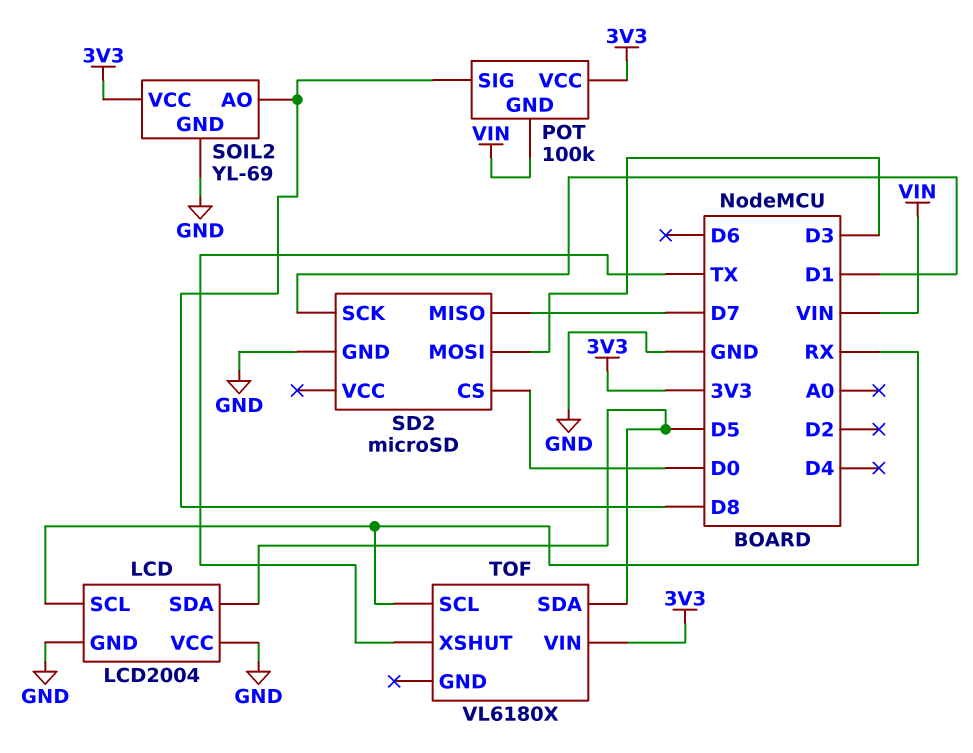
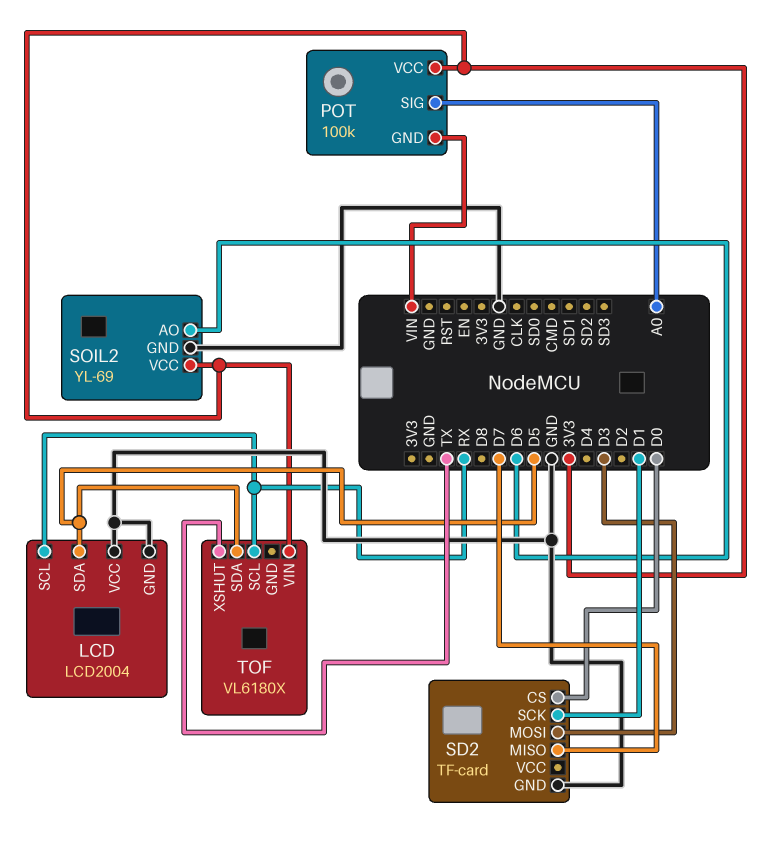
POT pin SIG: D8 -> A0
SD2: microSD -> TF-card
SOIL2 pin AO: D8 -> D6

